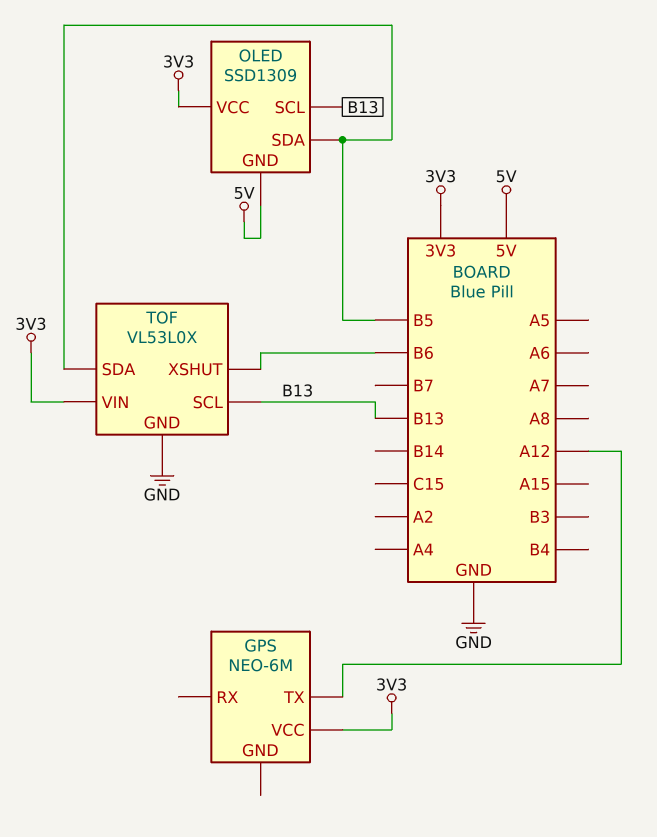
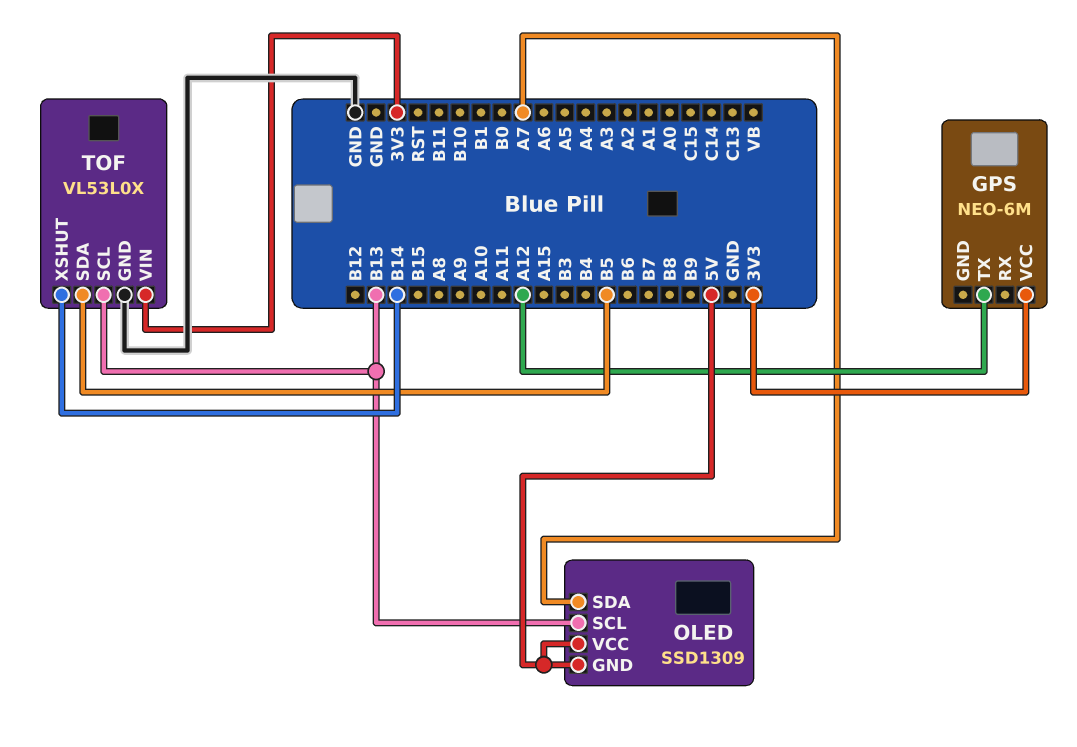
OLED pin SDA: B5 -> A7
OLED pin VCC: 3V3 -> 5V
TOF pin XSHUT: B6 -> B14

